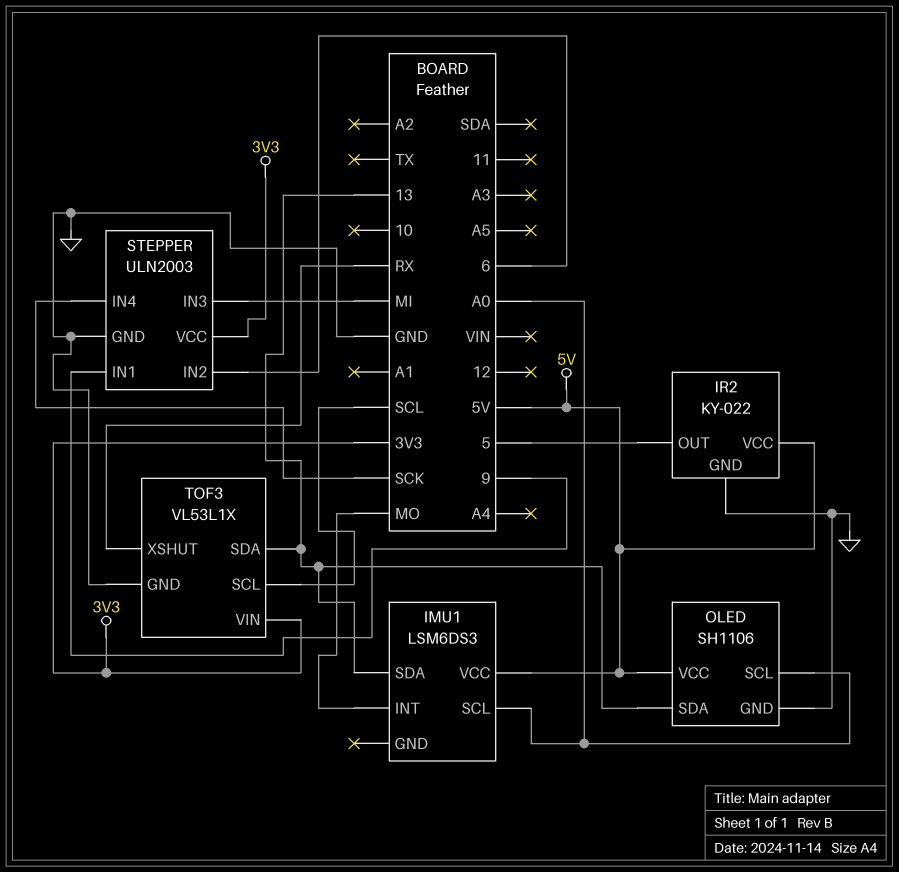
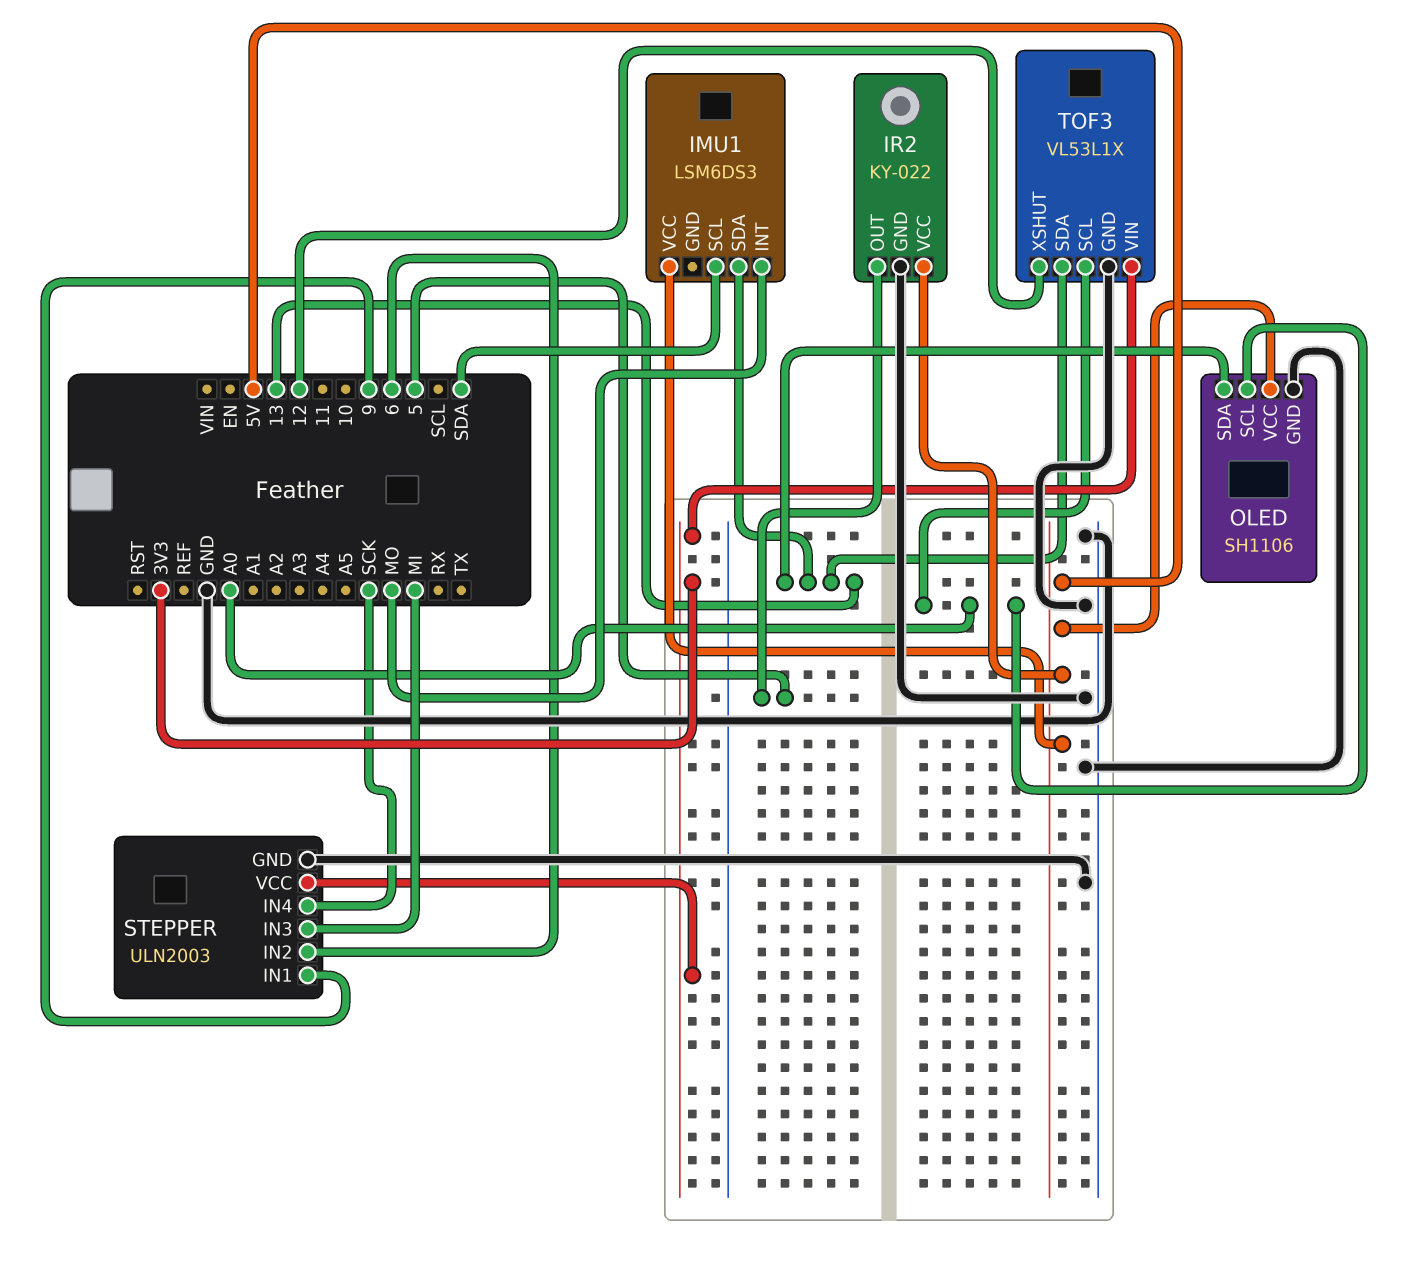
IMU1 pin SCL: A0 -> SDA
TOF3 pin SCL: SCL -> A0
TOF3 pin XSHUT: RX -> 12

